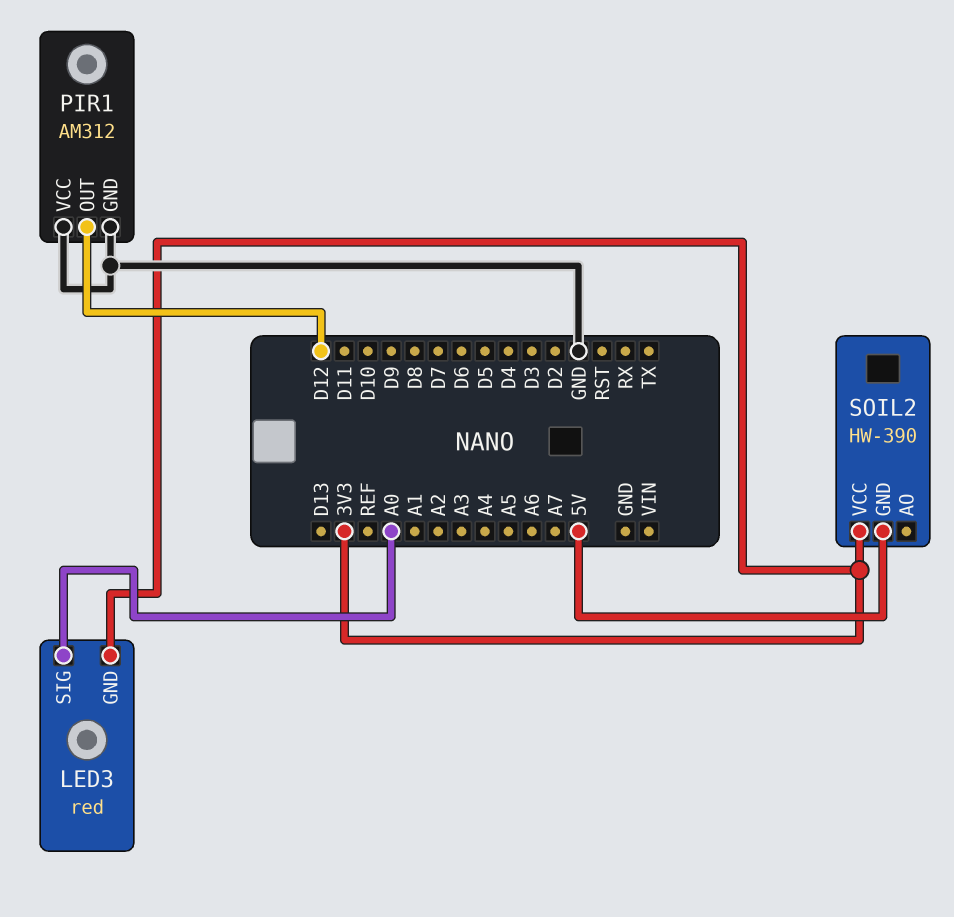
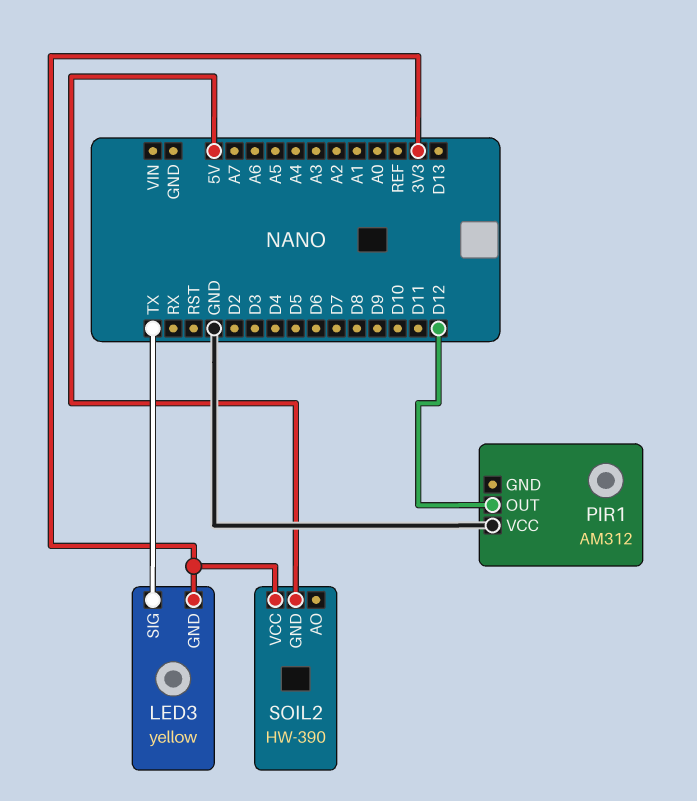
LED3: red -> yellow
LED3 pin SIG: A0 -> TX
PIR1 pin GND: GND -> none

